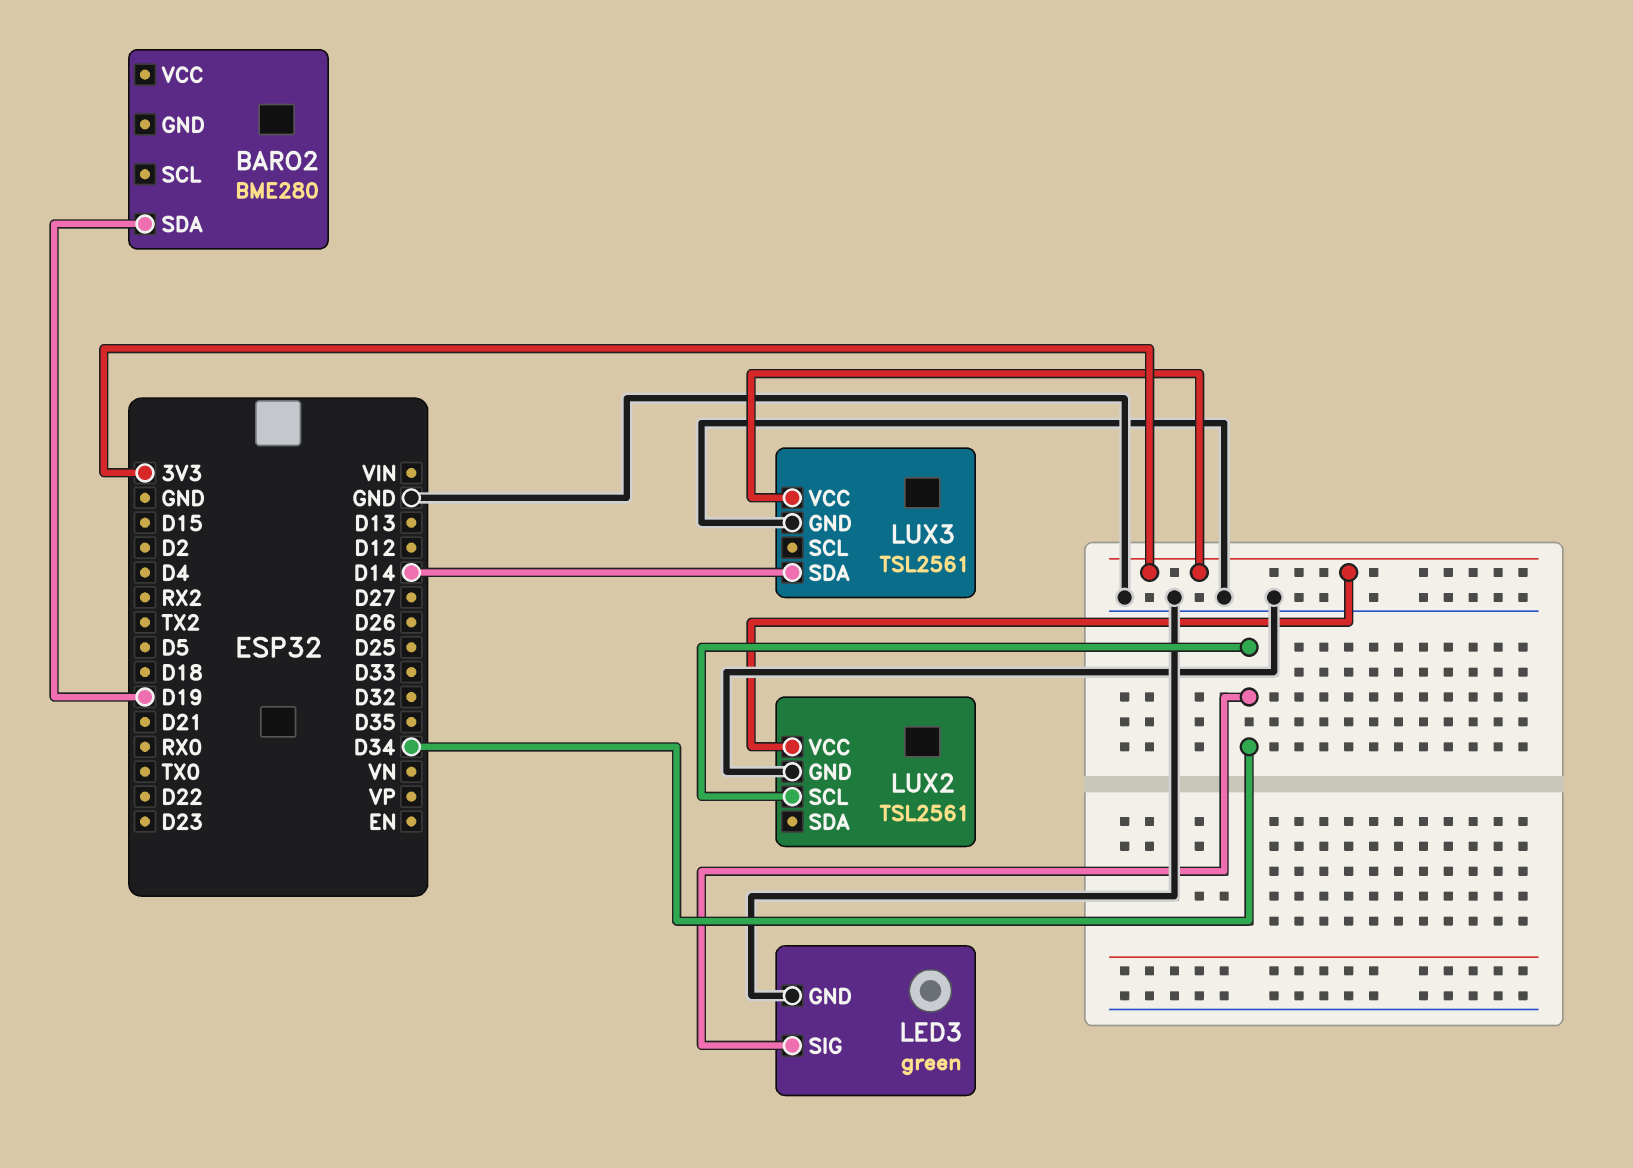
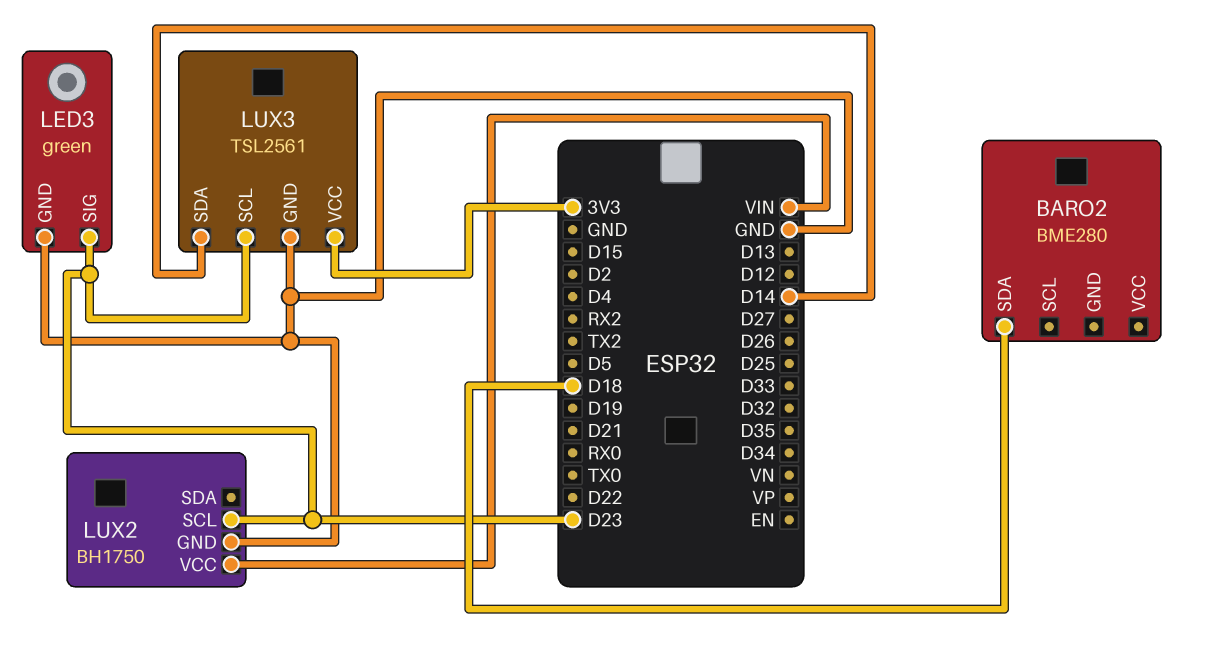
BARO2 pin SDA: D19 -> D18
LED3 pin SIG: D34 -> D23
LUX2: TSL2561 -> BH1750
LUX2 pin SCL: D34 -> D23
LUX2 pin VCC: 3V3 -> VIN
LUX3 pin SCL: none -> D23

